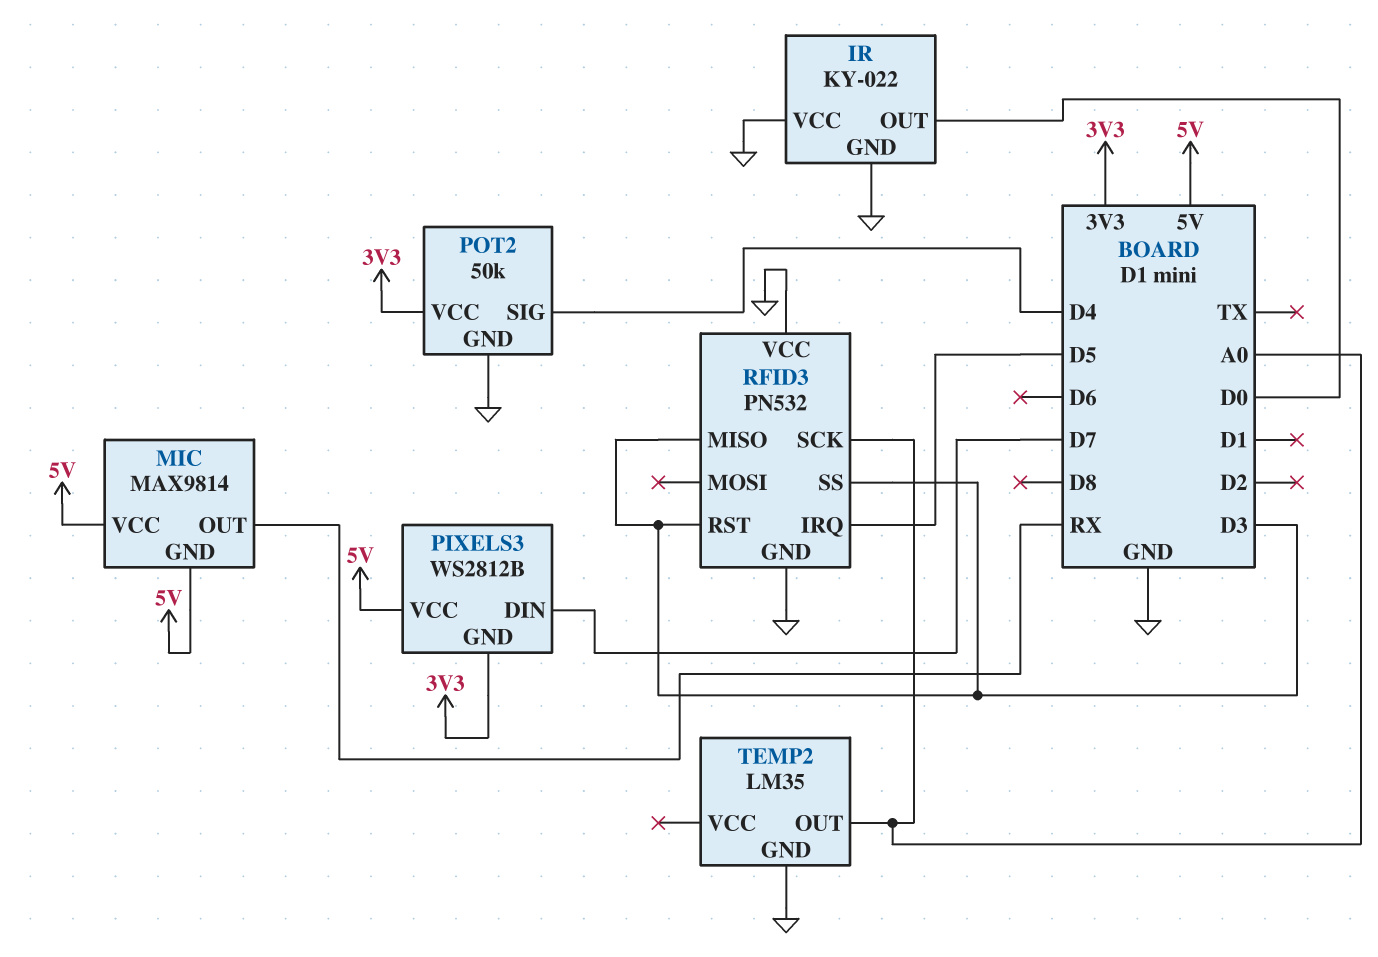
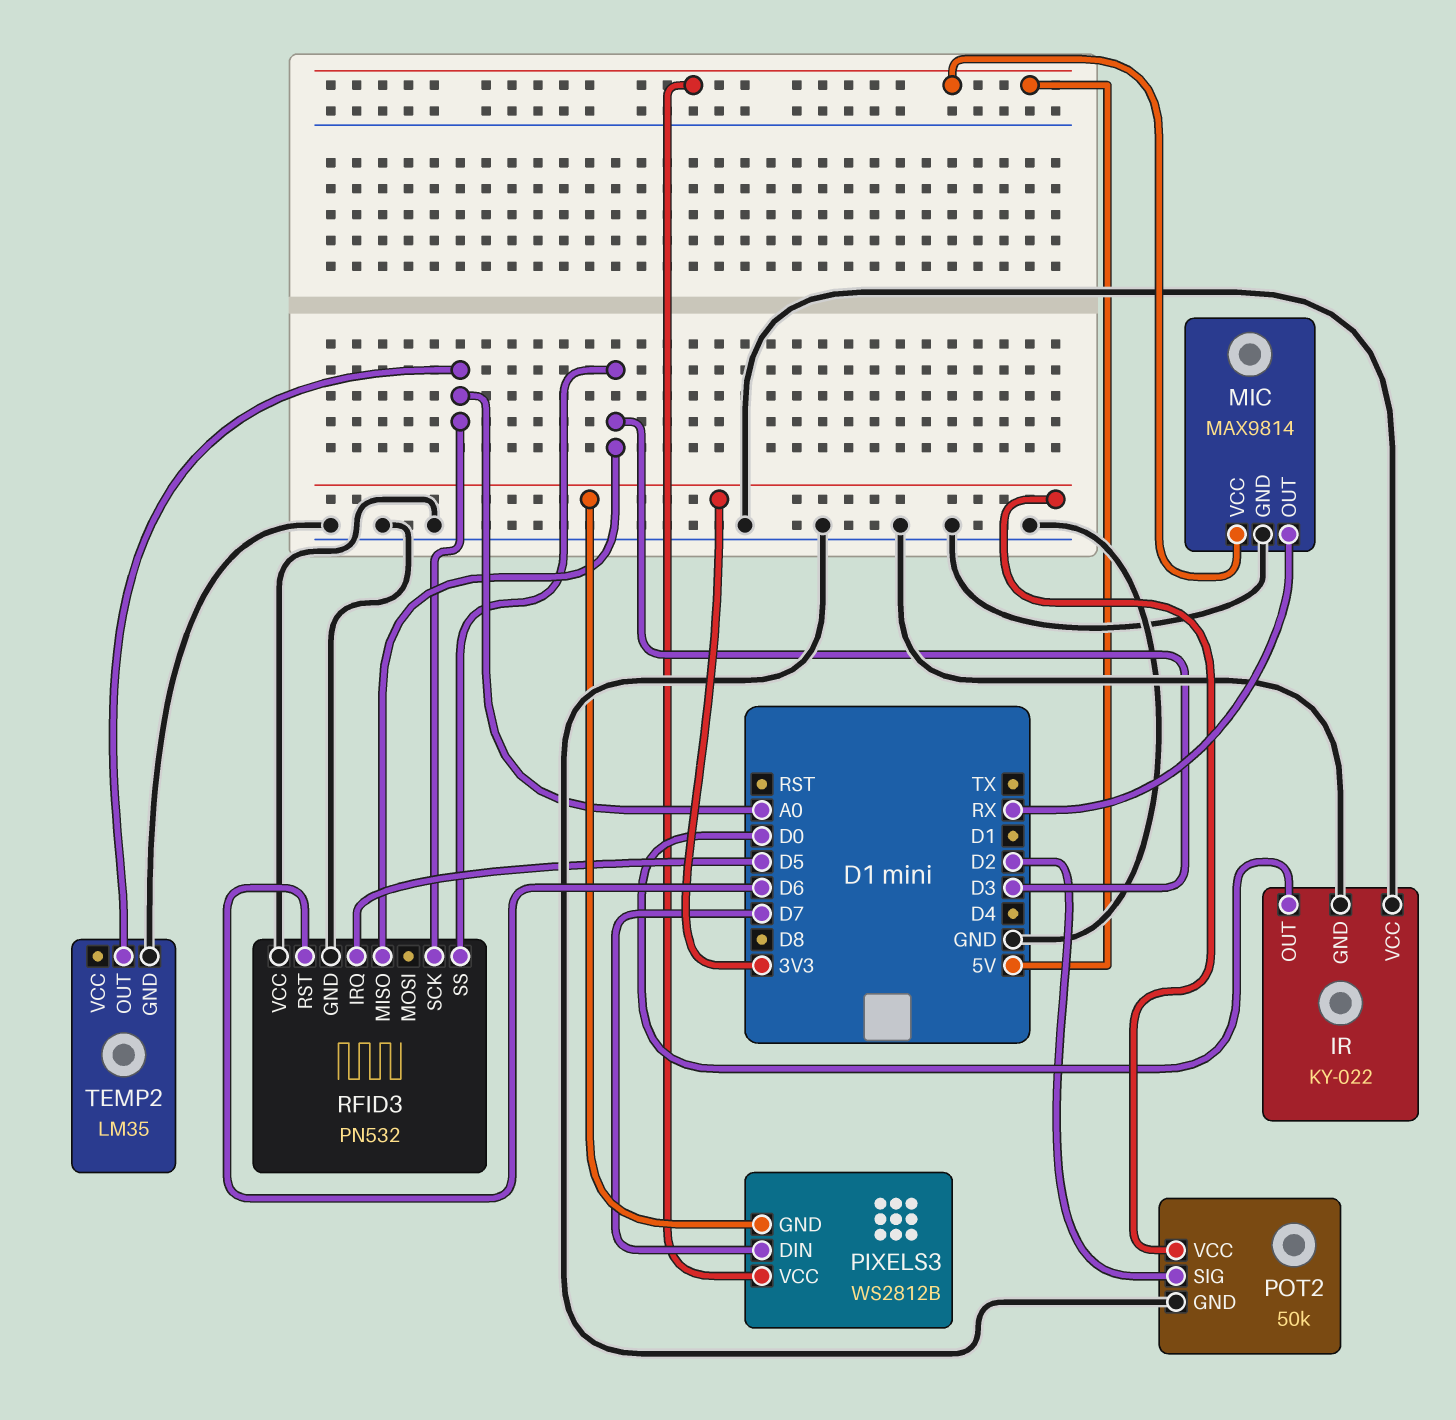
MIC pin GND: 5V -> GND
POT2 pin SIG: D4 -> D2
RFID3 pin RST: D3 -> D6

